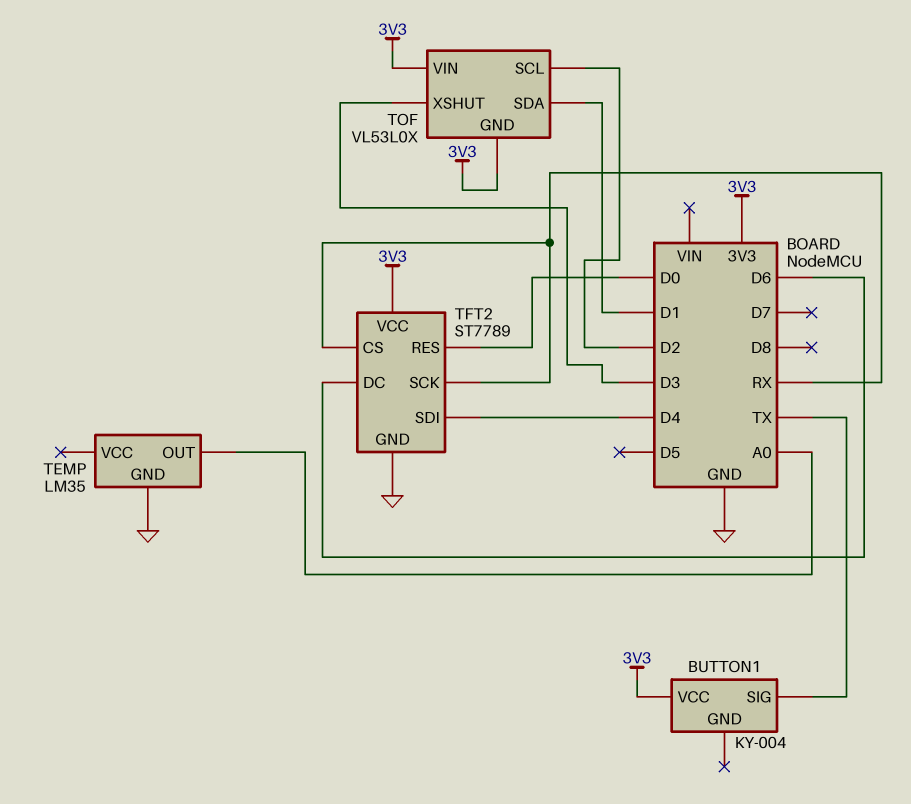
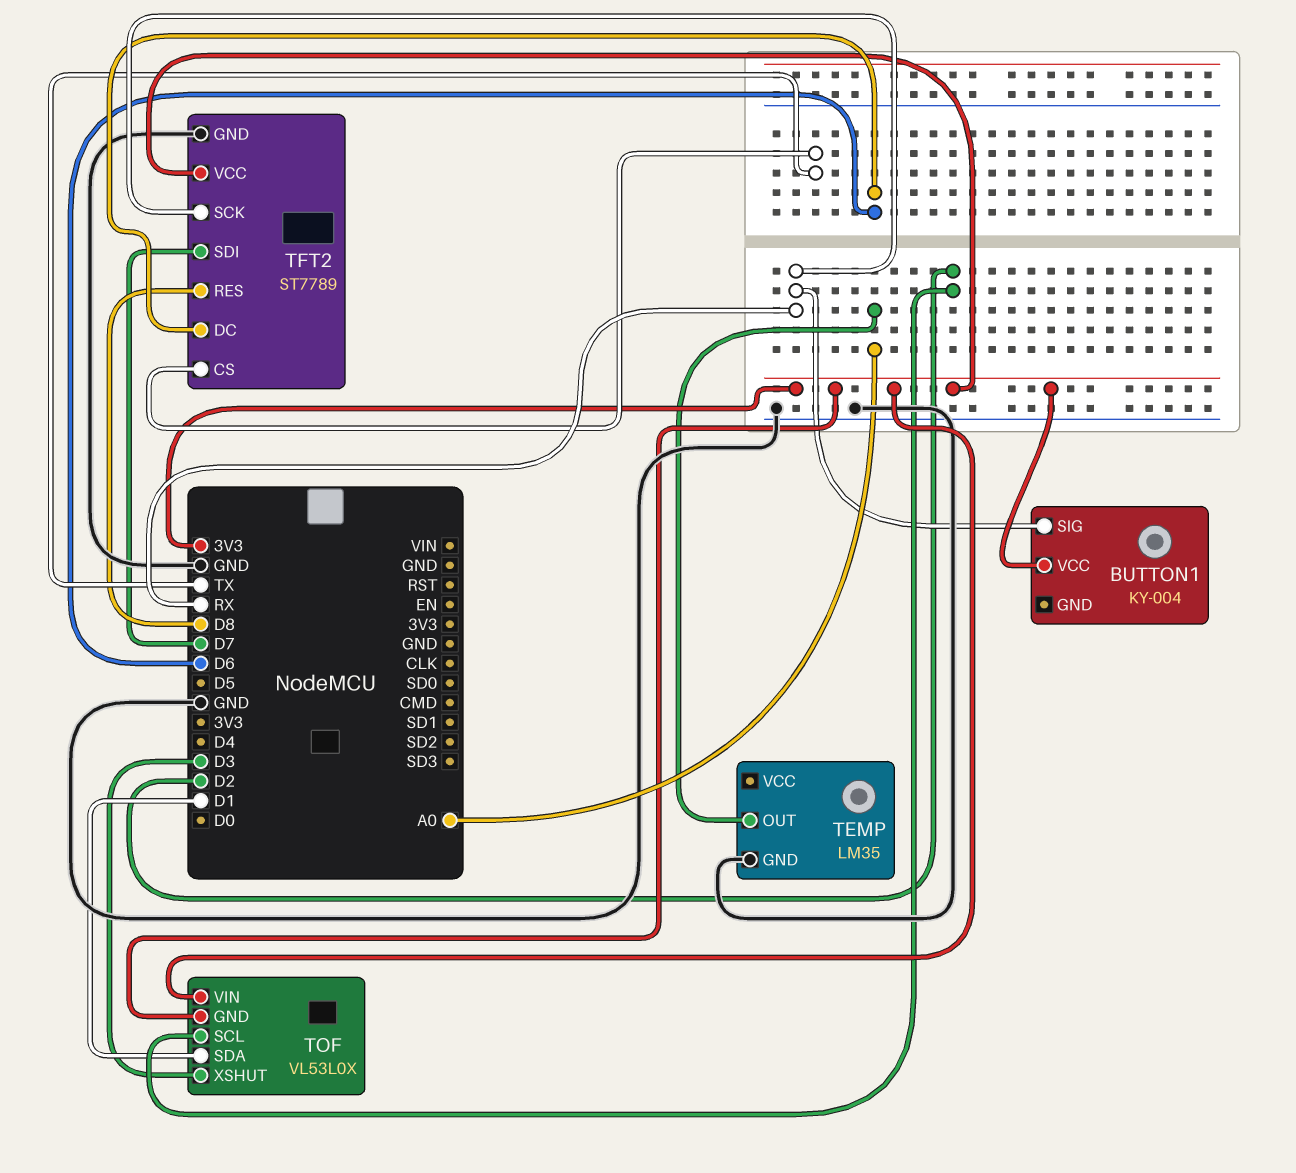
BUTTON1 pin SIG: TX -> RX
TFT2 pin CS: RX -> TX
TFT2 pin RES: D0 -> D8
TFT2 pin SDI: D4 -> D7

